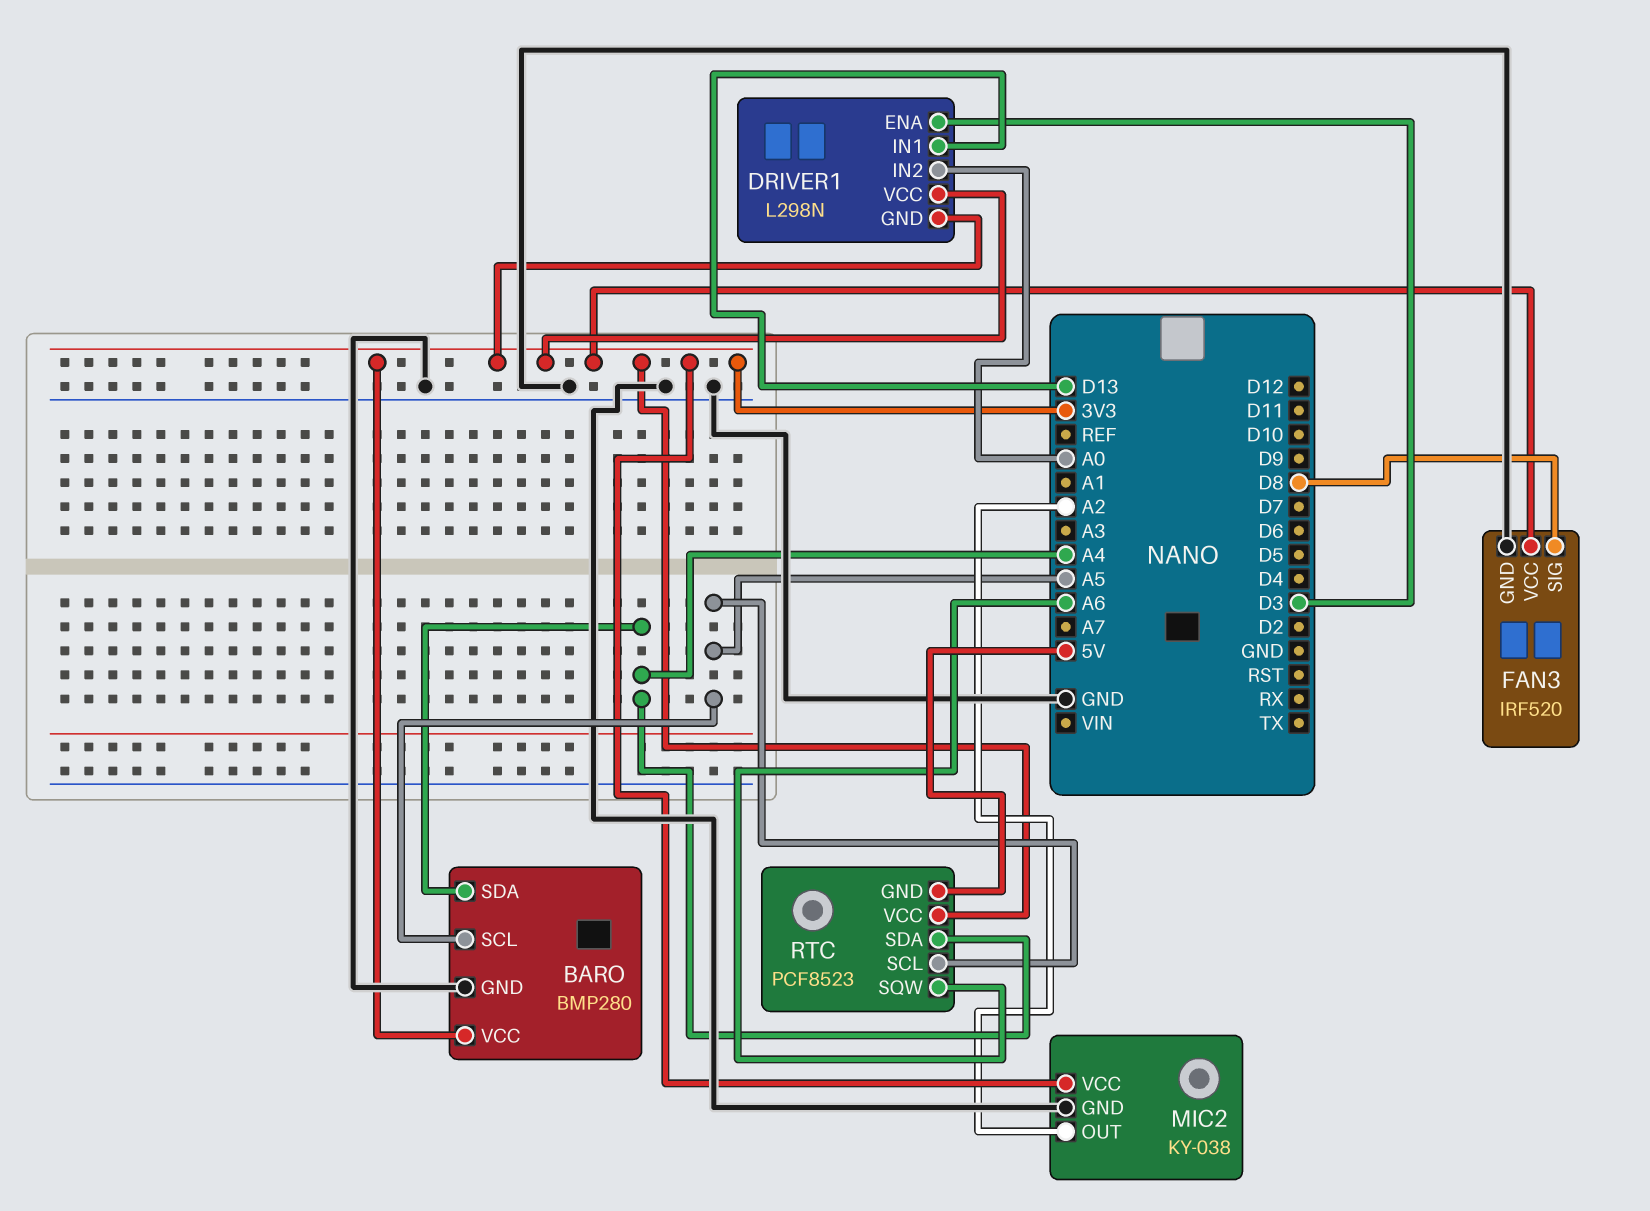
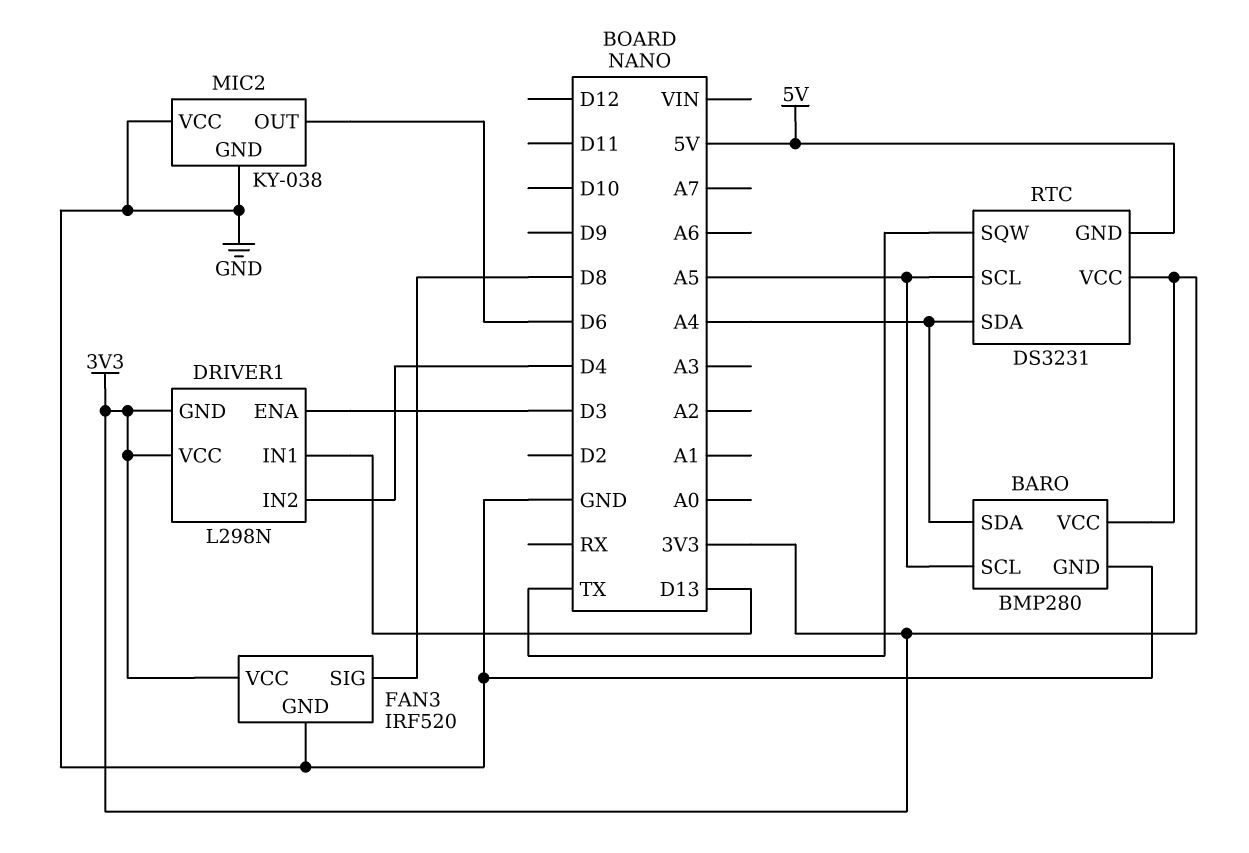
DRIVER1 pin IN2: A0 -> D4
MIC2 pin OUT: A2 -> D6
MIC2 pin VCC: 3V3 -> GND
RTC: PCF8523 -> DS3231
RTC pin SQW: A6 -> TX

